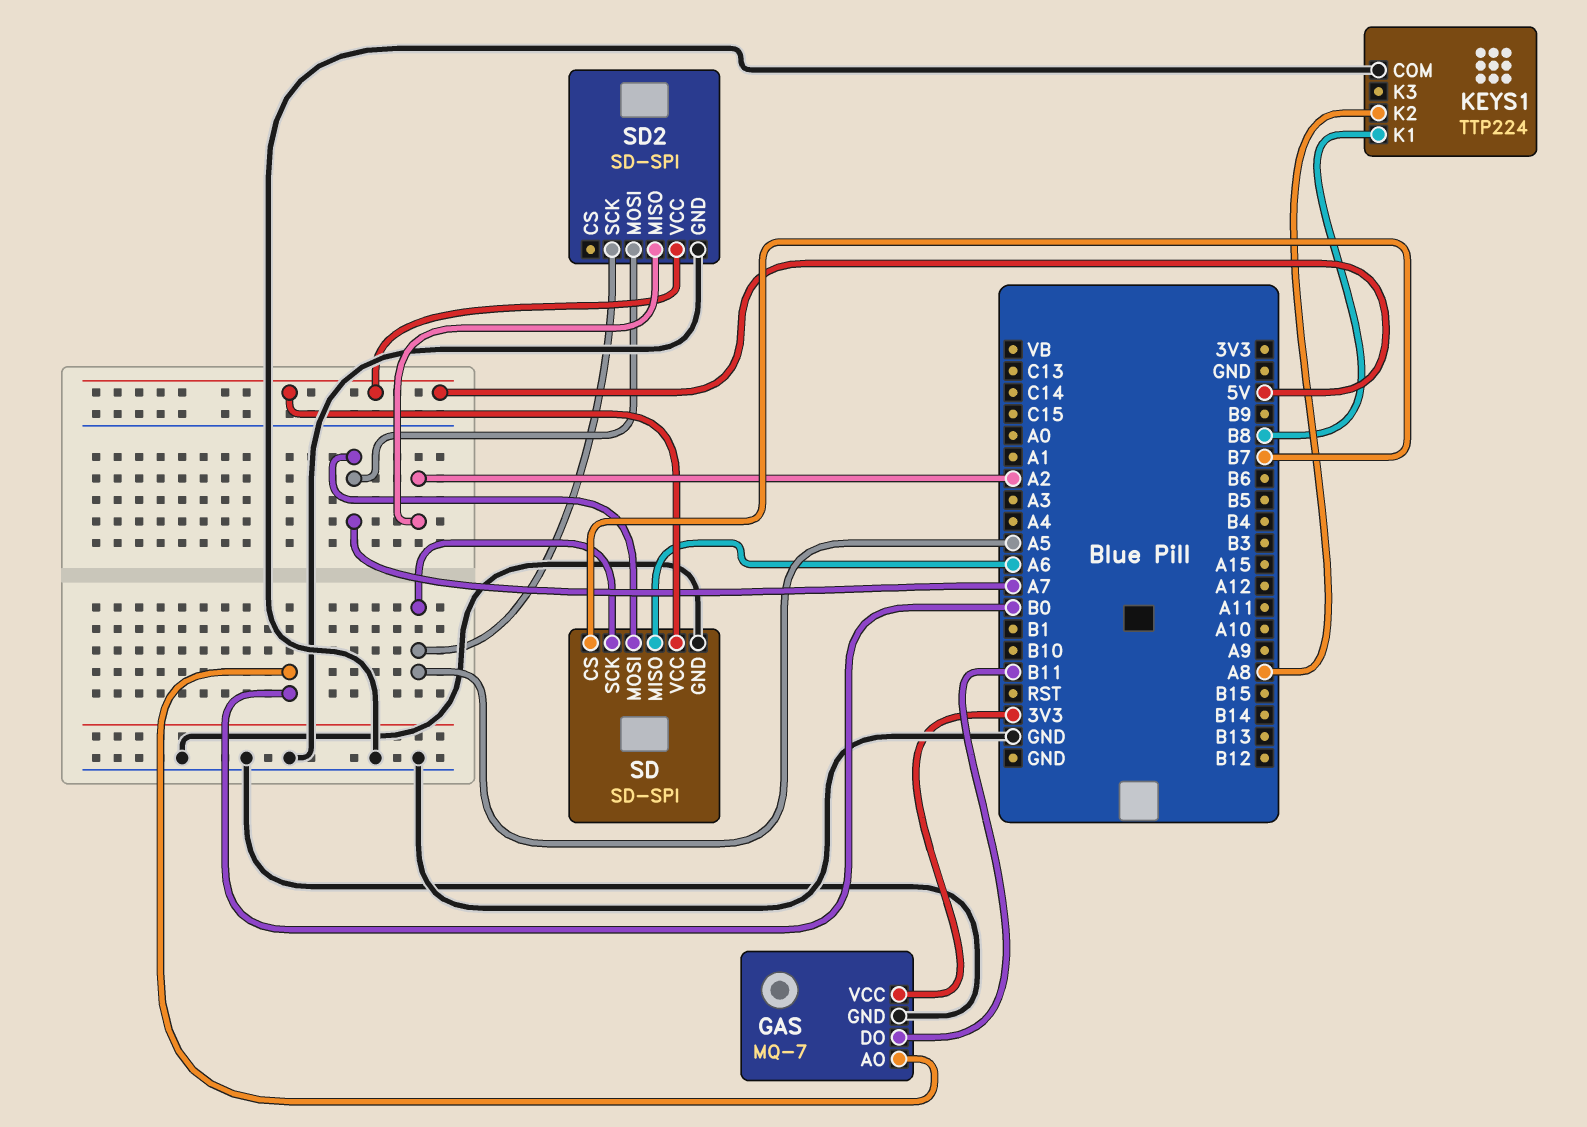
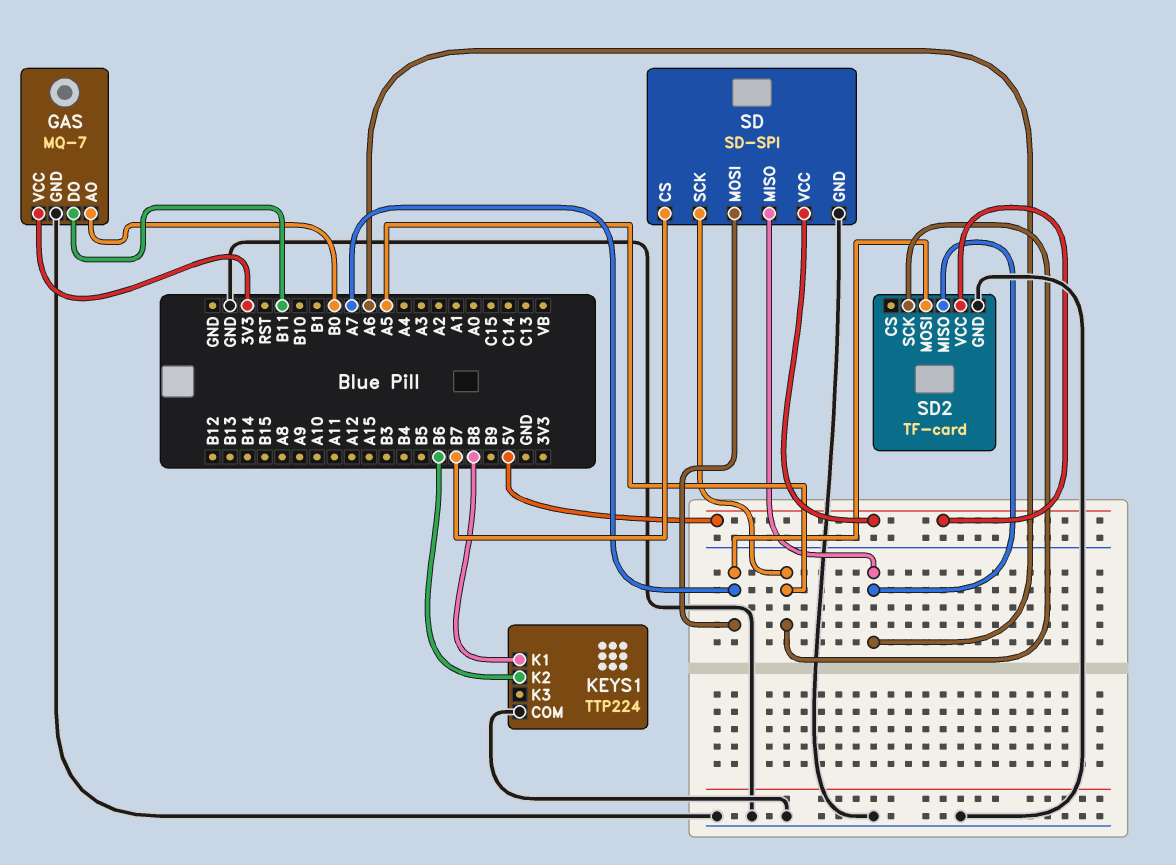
KEYS1 pin K2: A8 -> B6
SD2: SD-SPI -> TF-card
SD2 pin MISO: A2 -> A6

